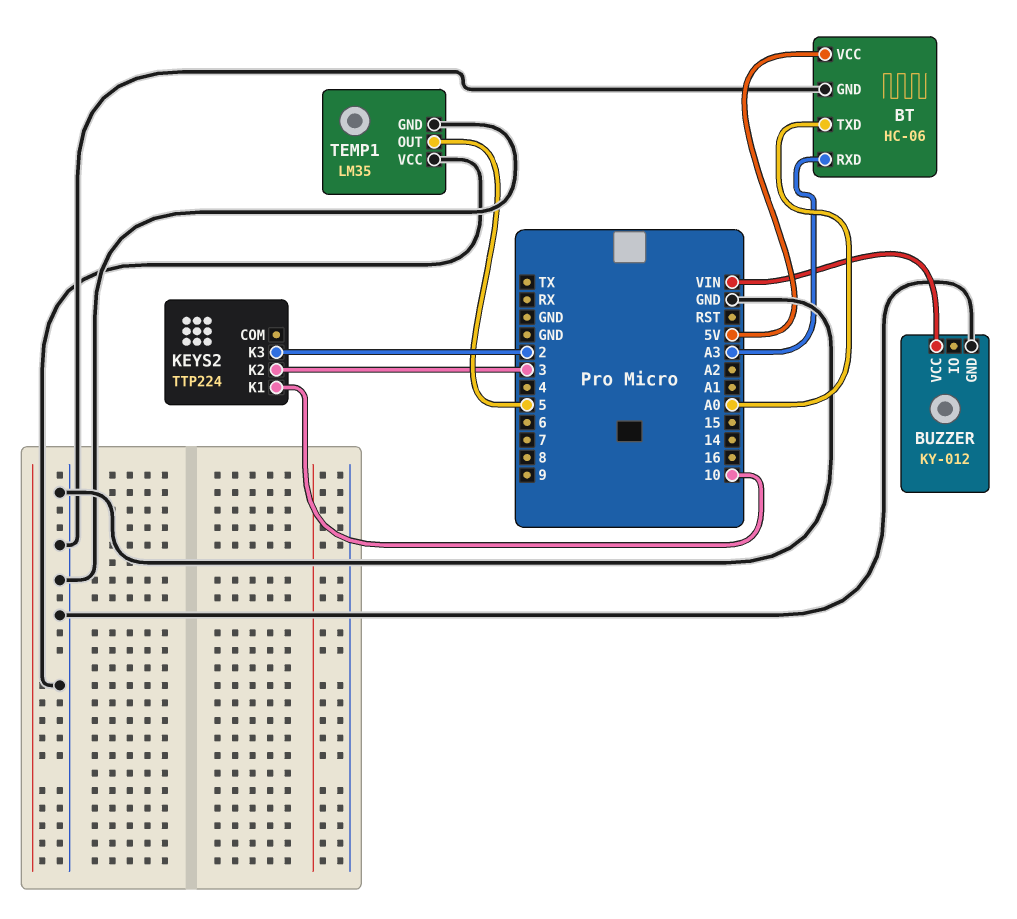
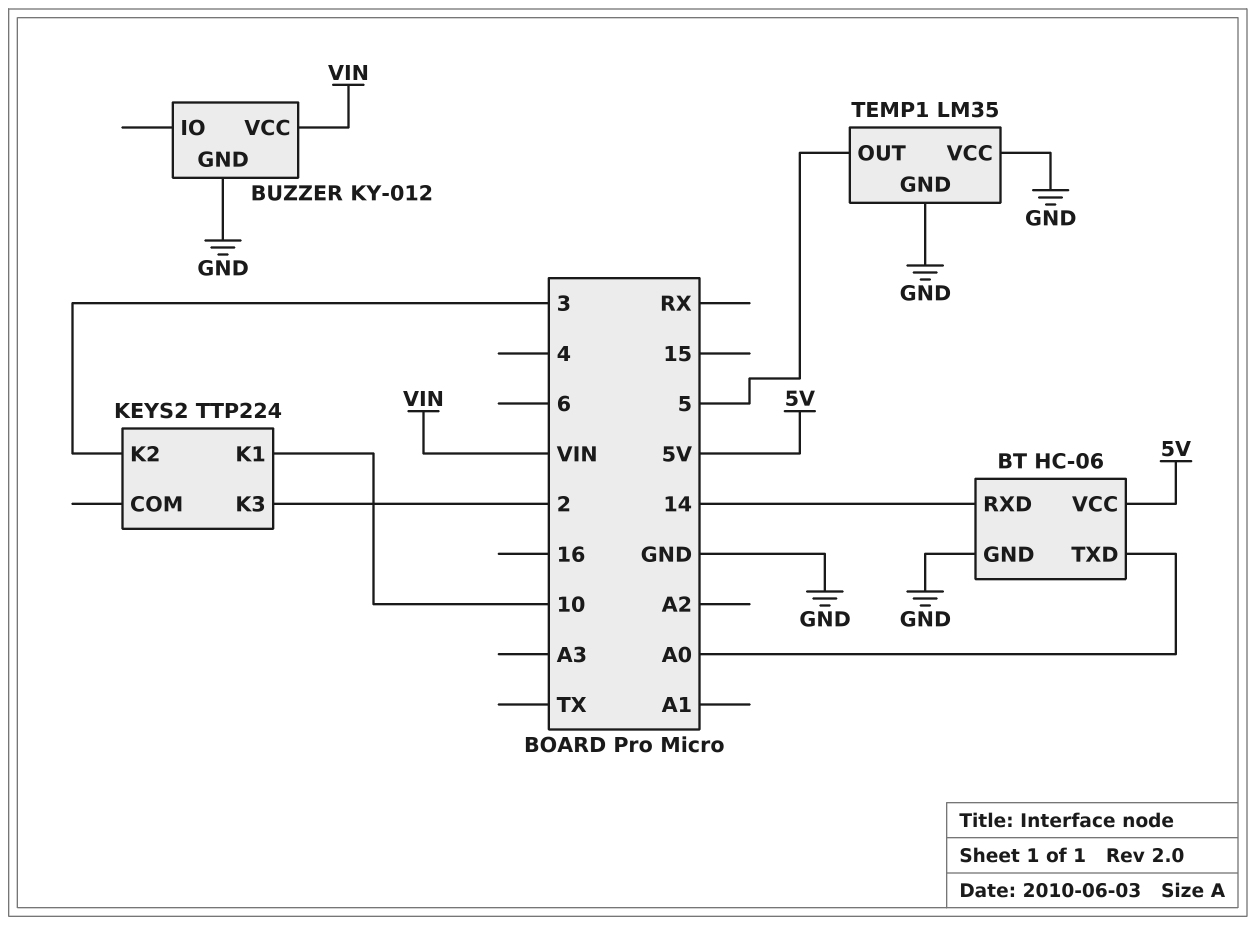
BT pin RXD: A3 -> 14

